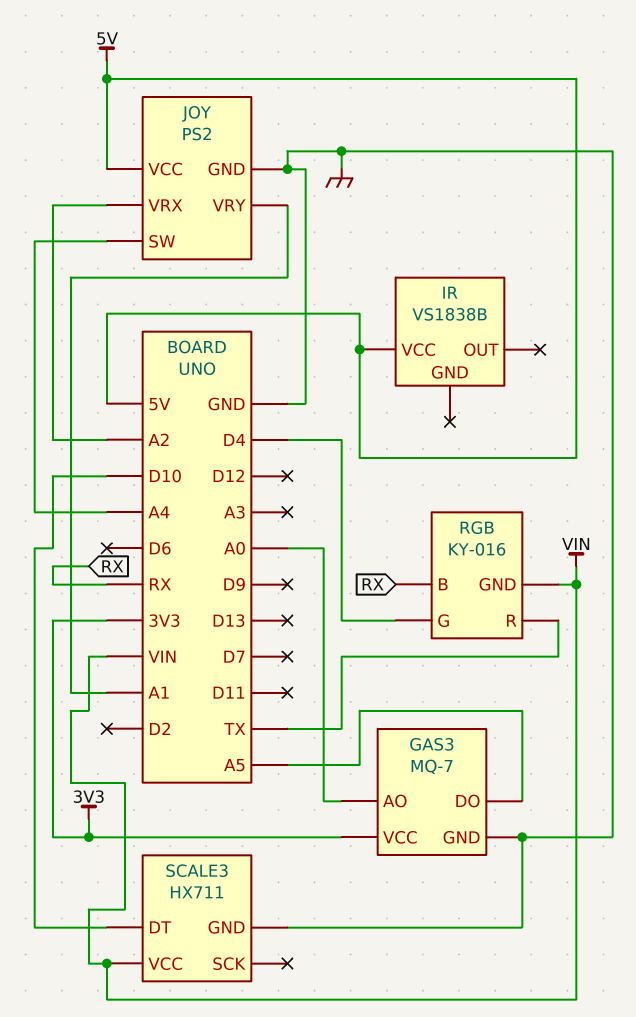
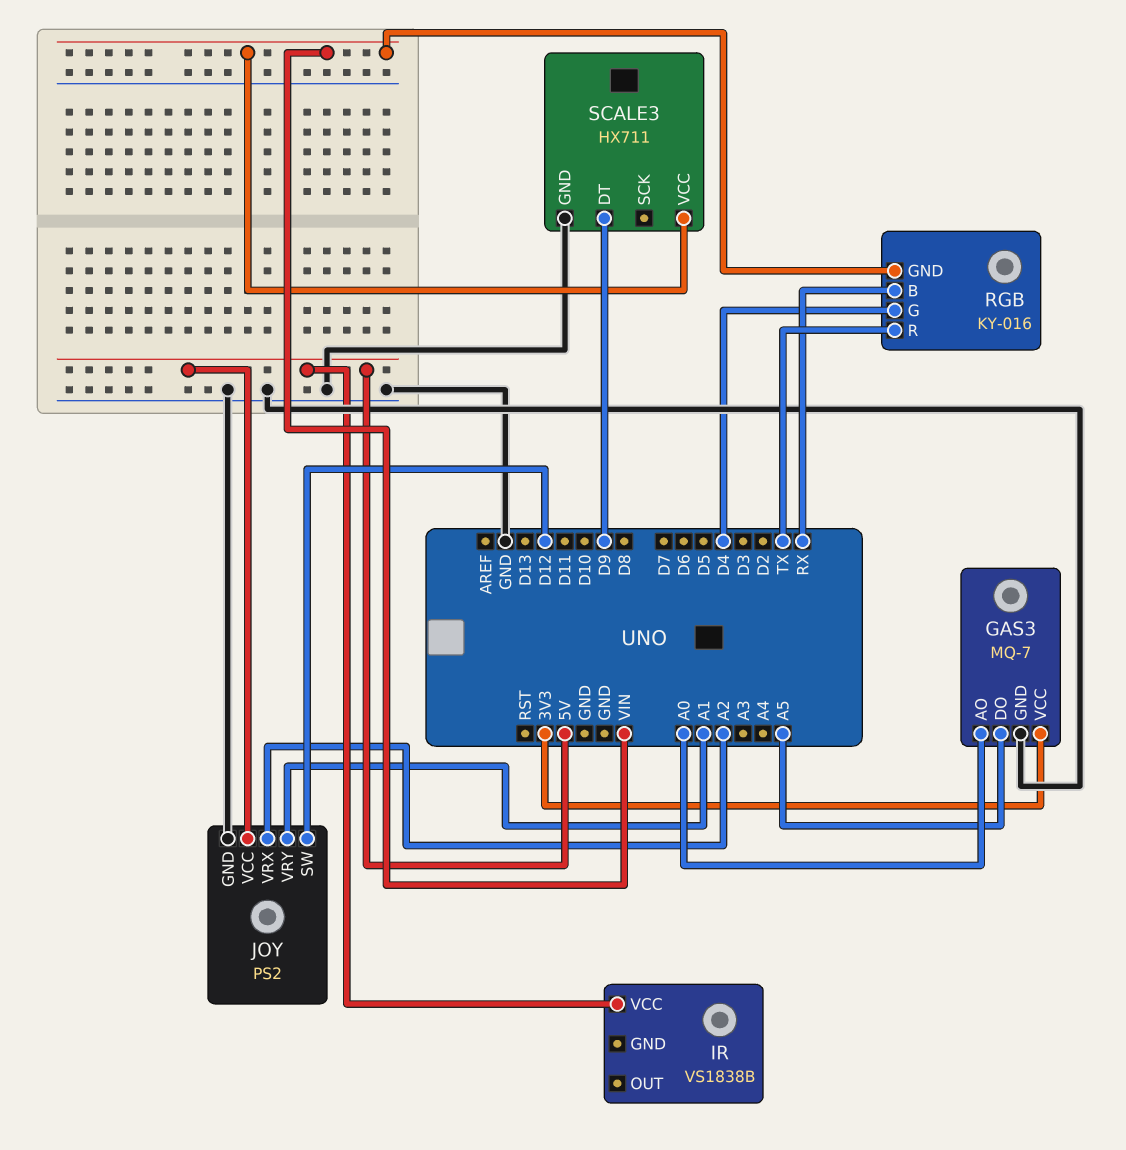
JOY pin SW: A4 -> D12
SCALE3 pin DT: D10 -> D9

